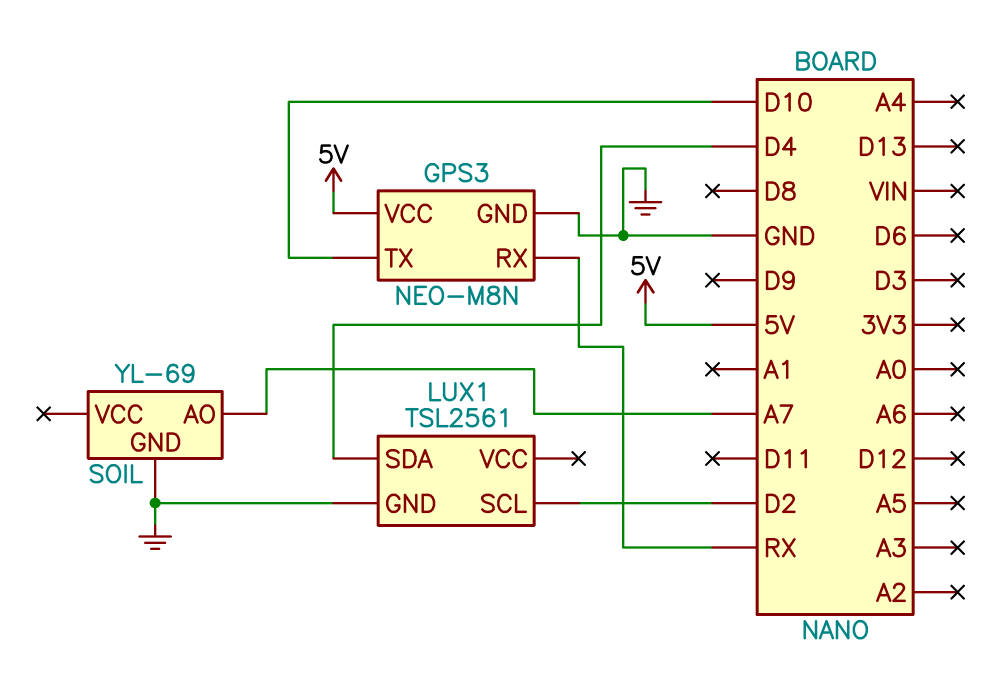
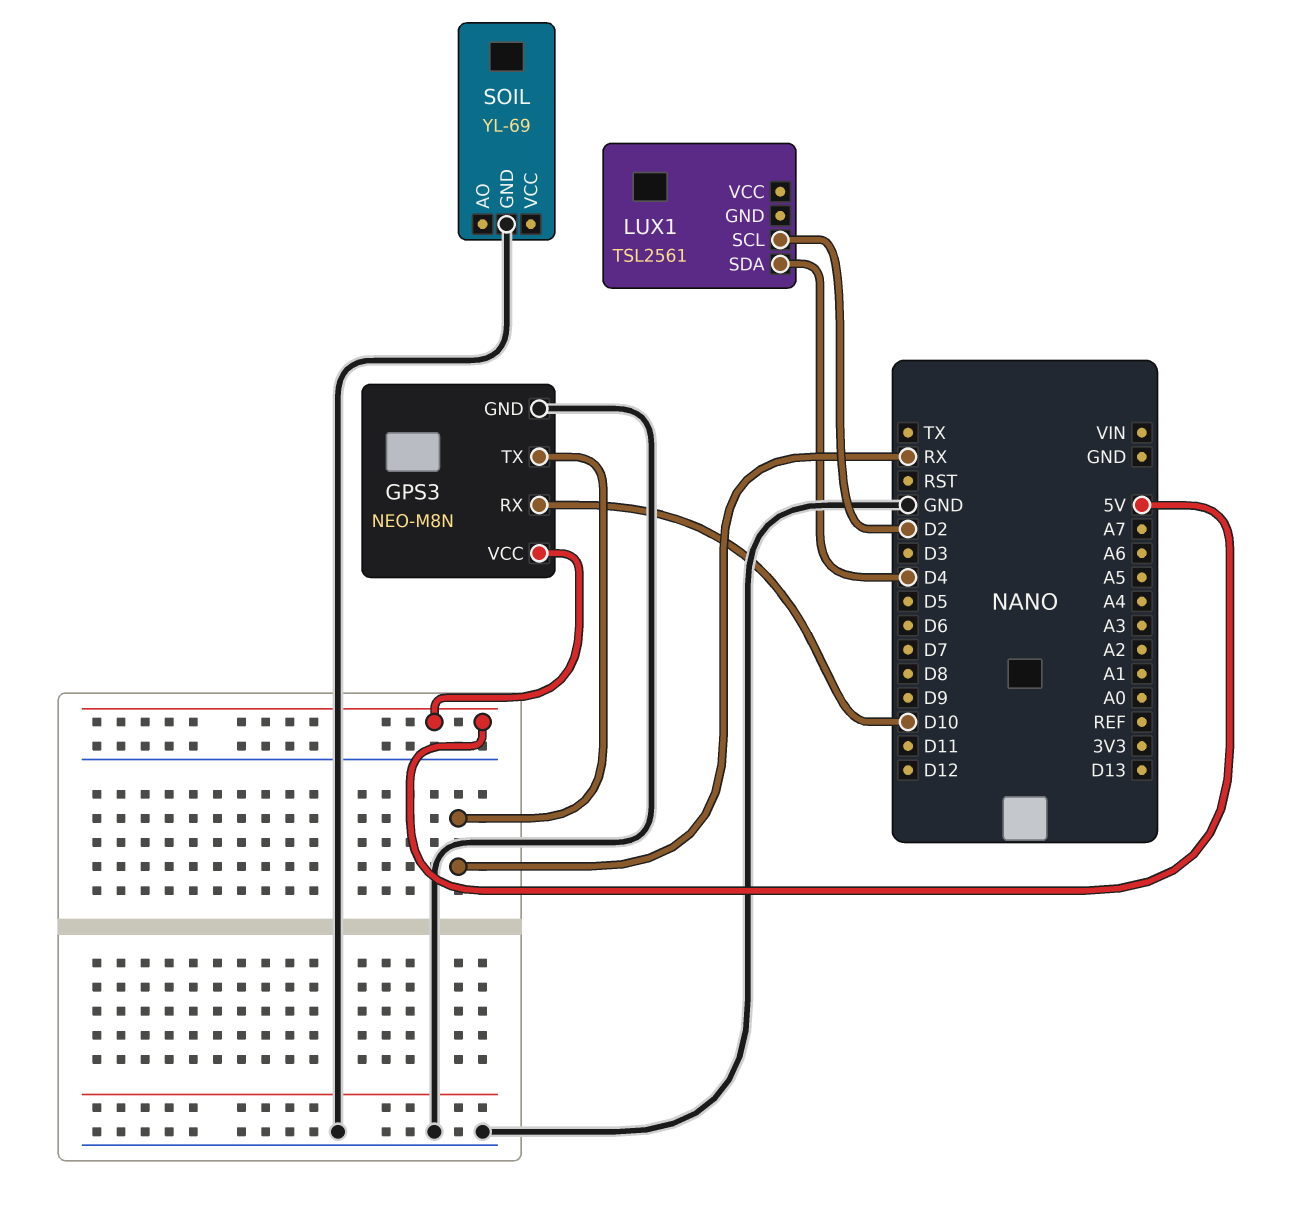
GPS3 pin RX: RX -> D10
GPS3 pin TX: D10 -> RX
LUX1 pin GND: GND -> none
SOIL pin AO: A7 -> none

